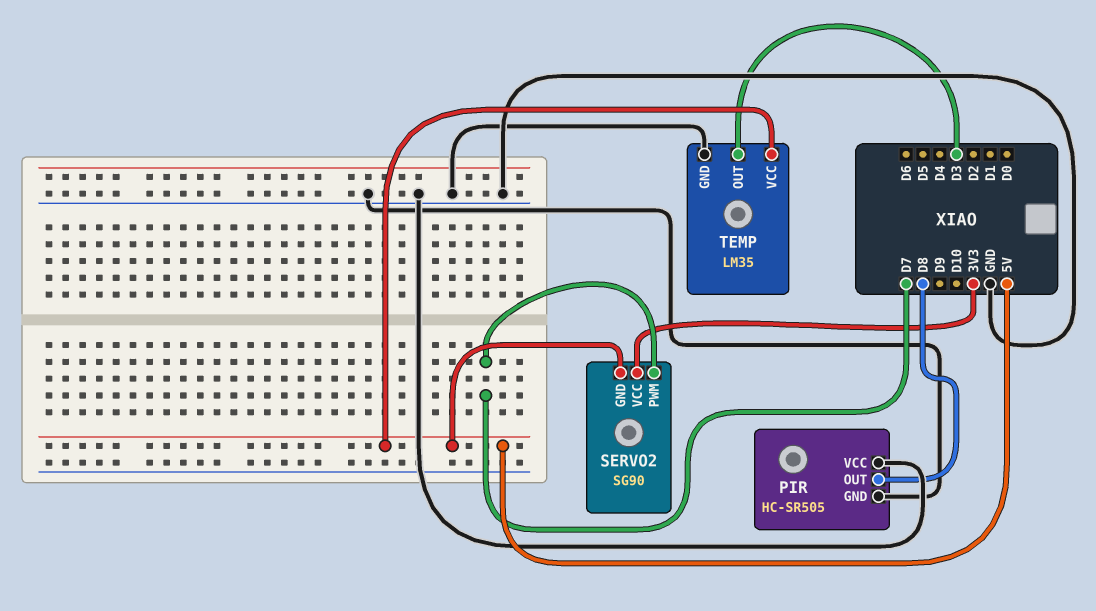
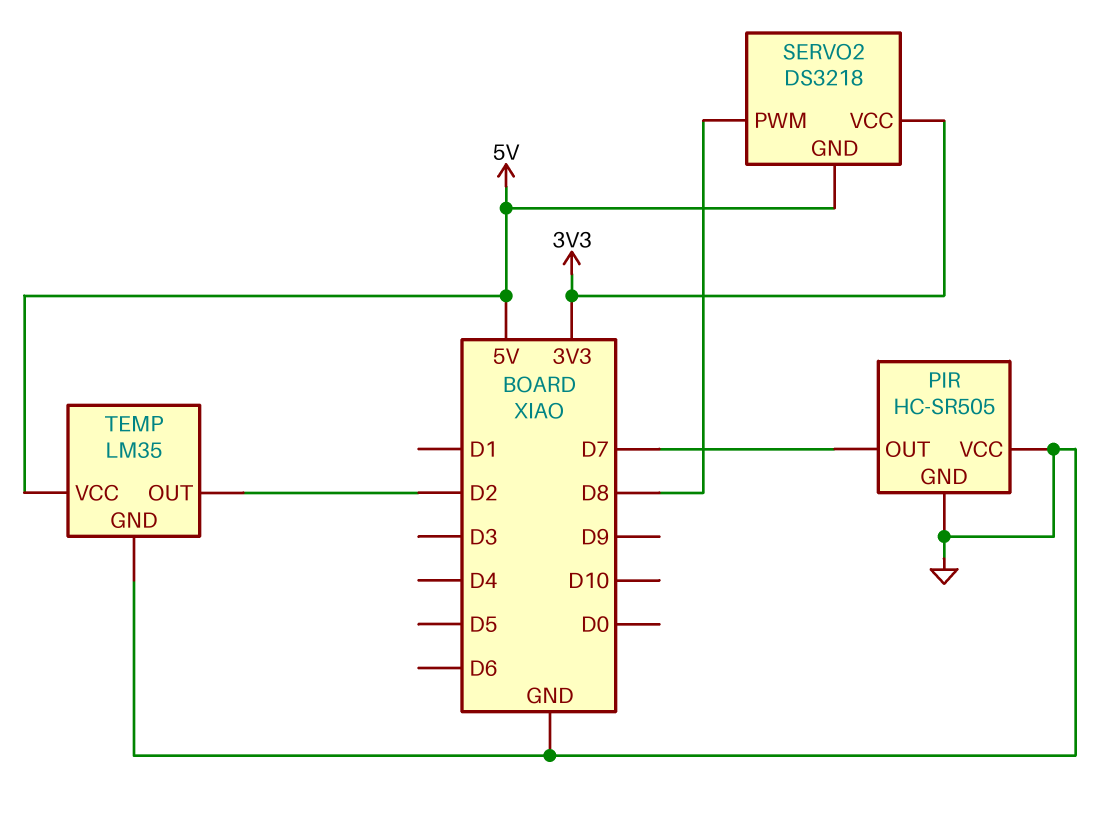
PIR pin OUT: D8 -> D7
SERVO2: SG90 -> DS3218
SERVO2 pin PWM: D7 -> D8
TEMP pin OUT: D3 -> D2

